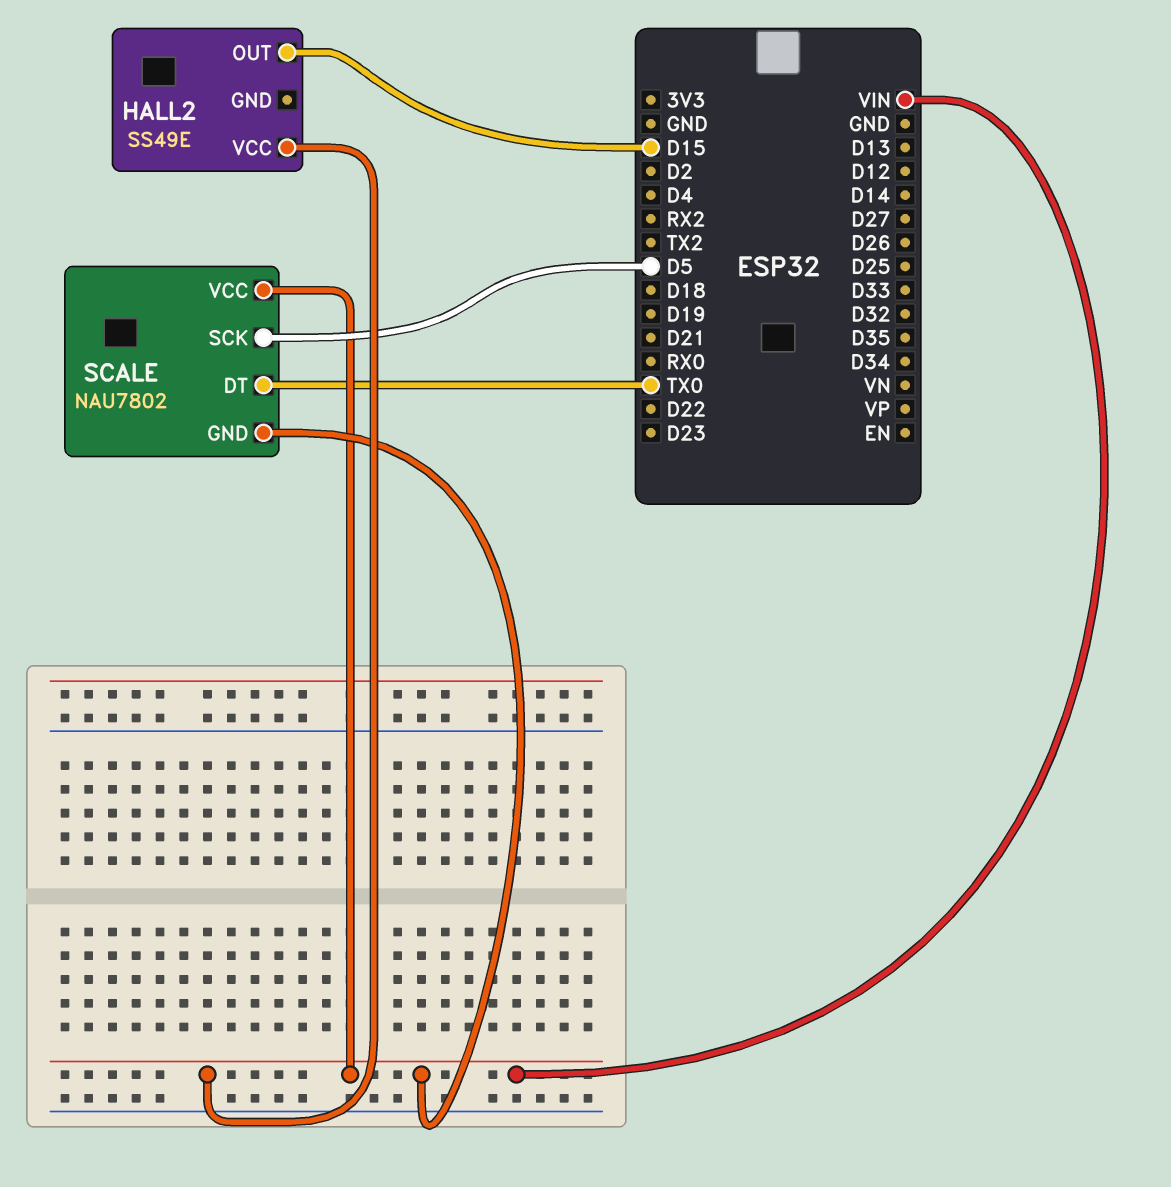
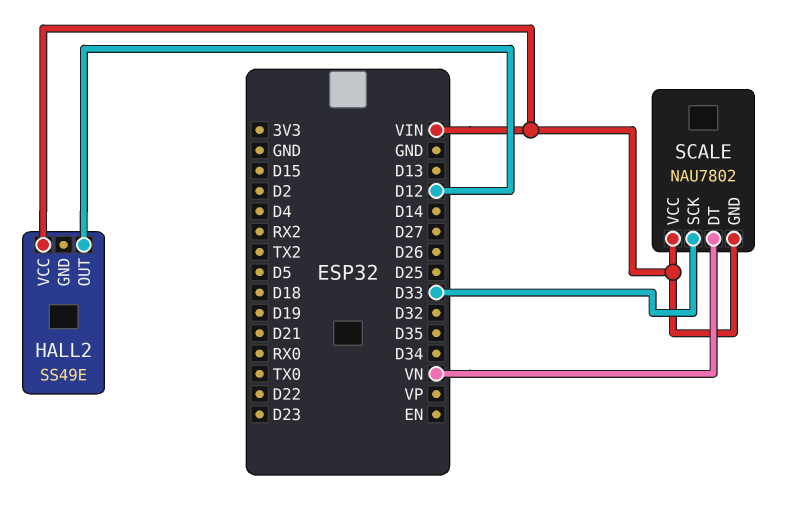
HALL2 pin OUT: D15 -> D12
SCALE pin DT: TX0 -> VN
SCALE pin SCK: D5 -> D33

